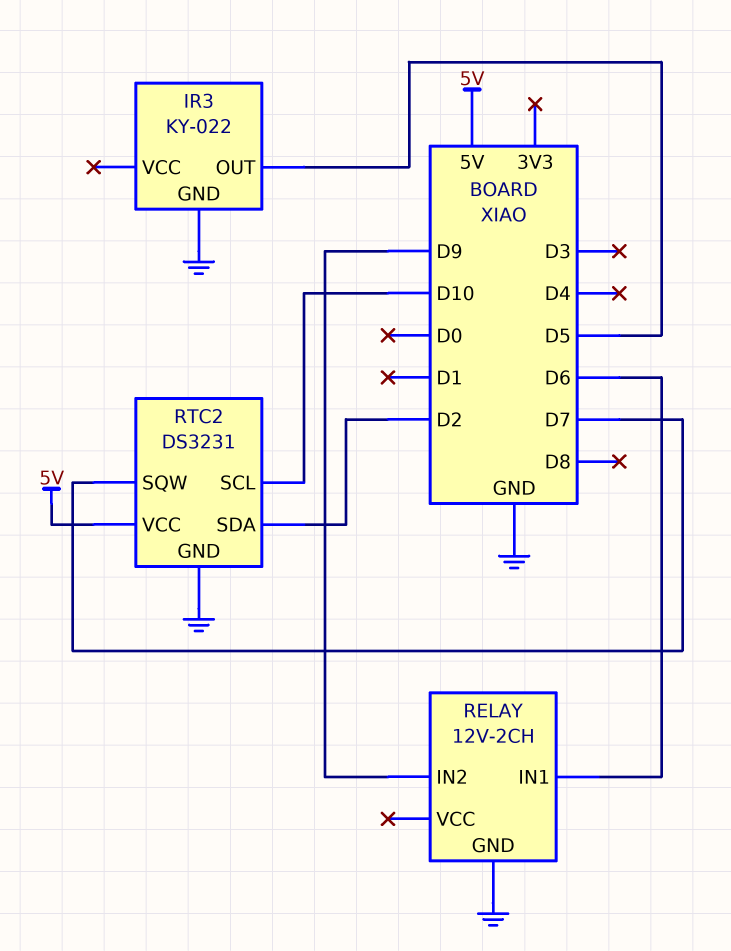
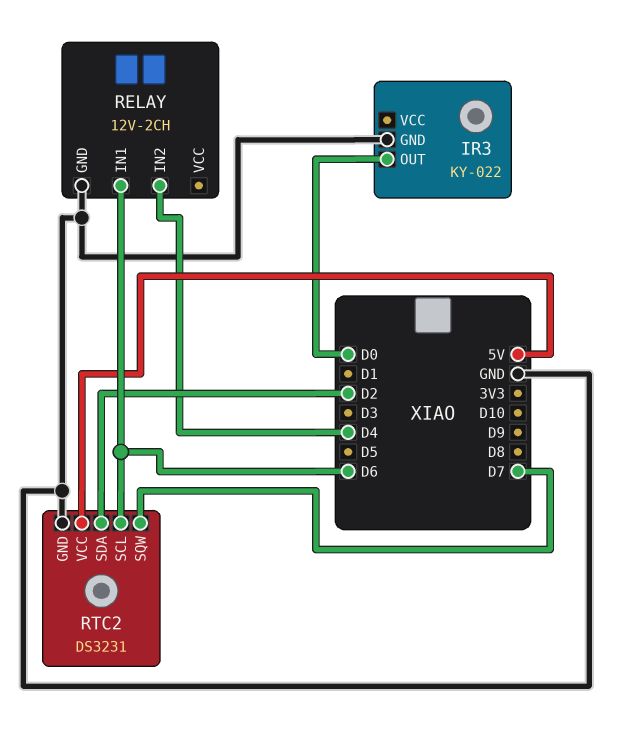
IR3 pin OUT: D5 -> D0
RELAY pin IN2: D9 -> D4
RTC2 pin SCL: D10 -> D6

